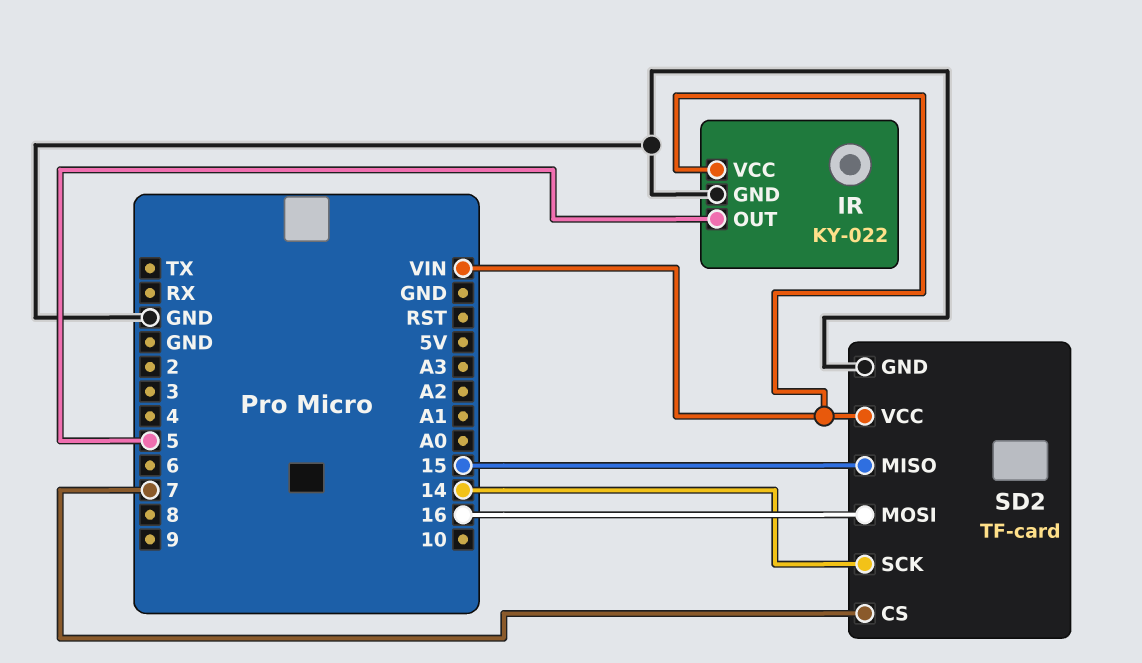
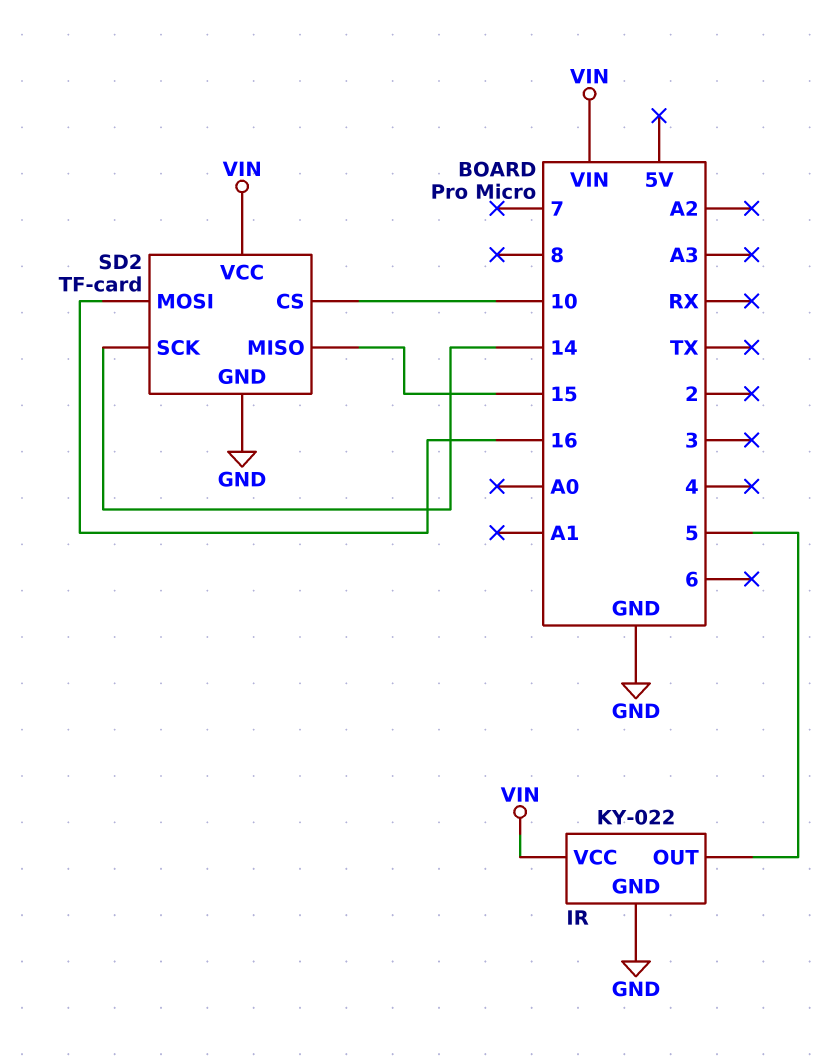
SD2 pin CS: 7 -> 10

